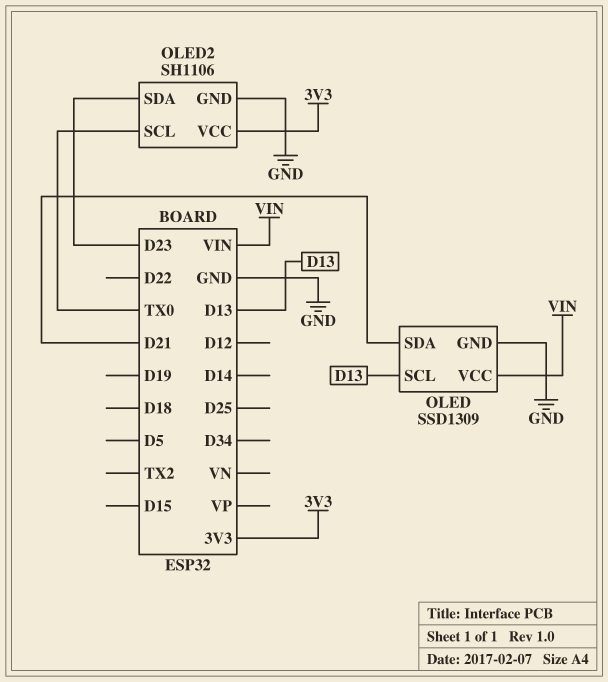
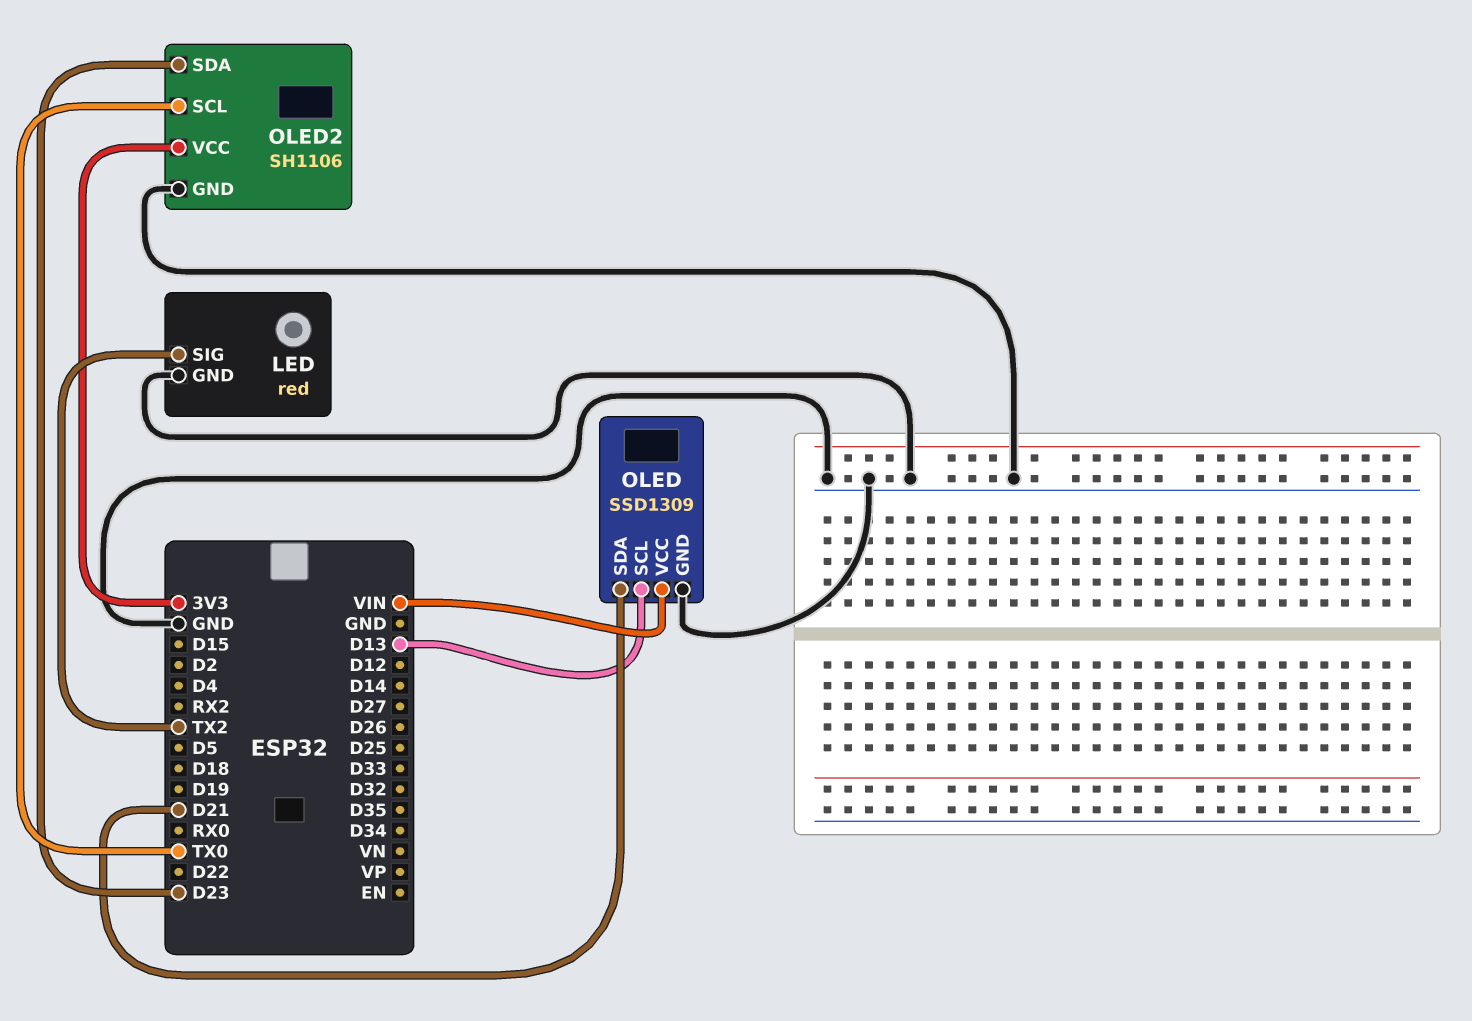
LED: none -> red
LED pin GND: none -> GND
LED pin SIG: none -> TX2

